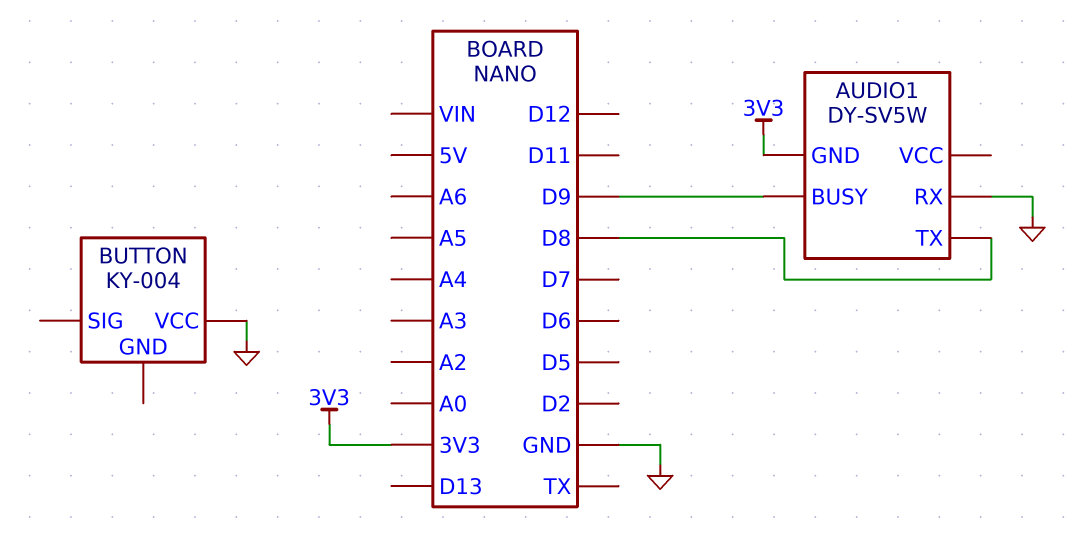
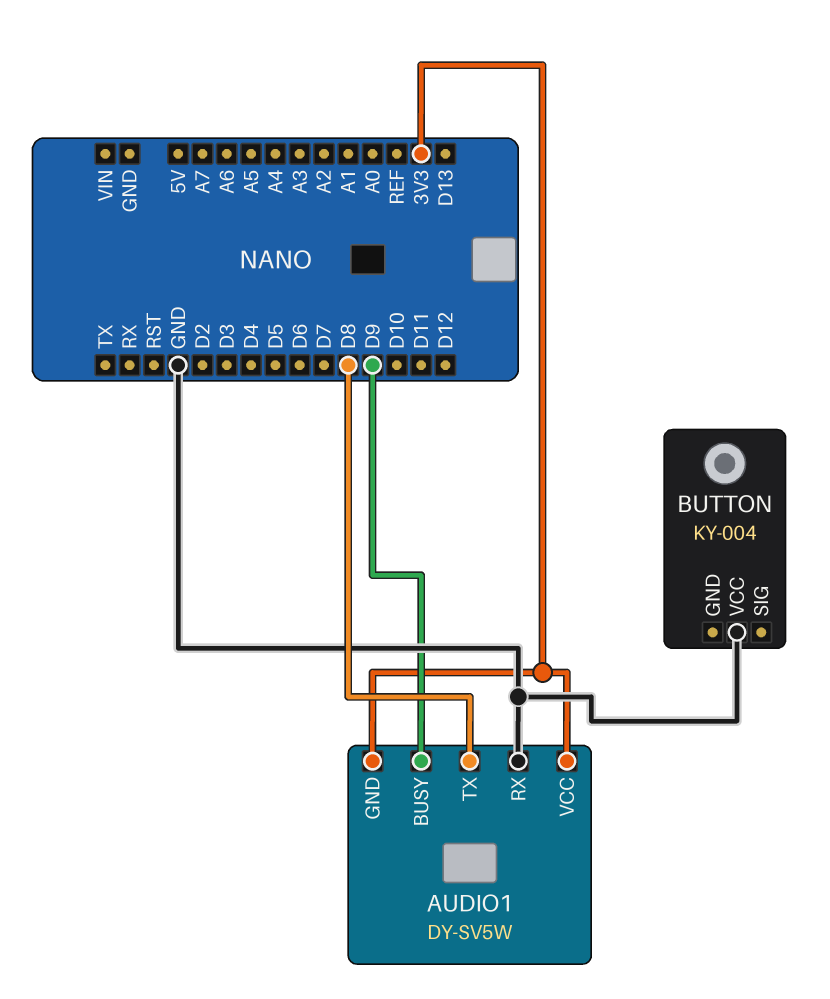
AUDIO1 pin VCC: none -> 3V3

